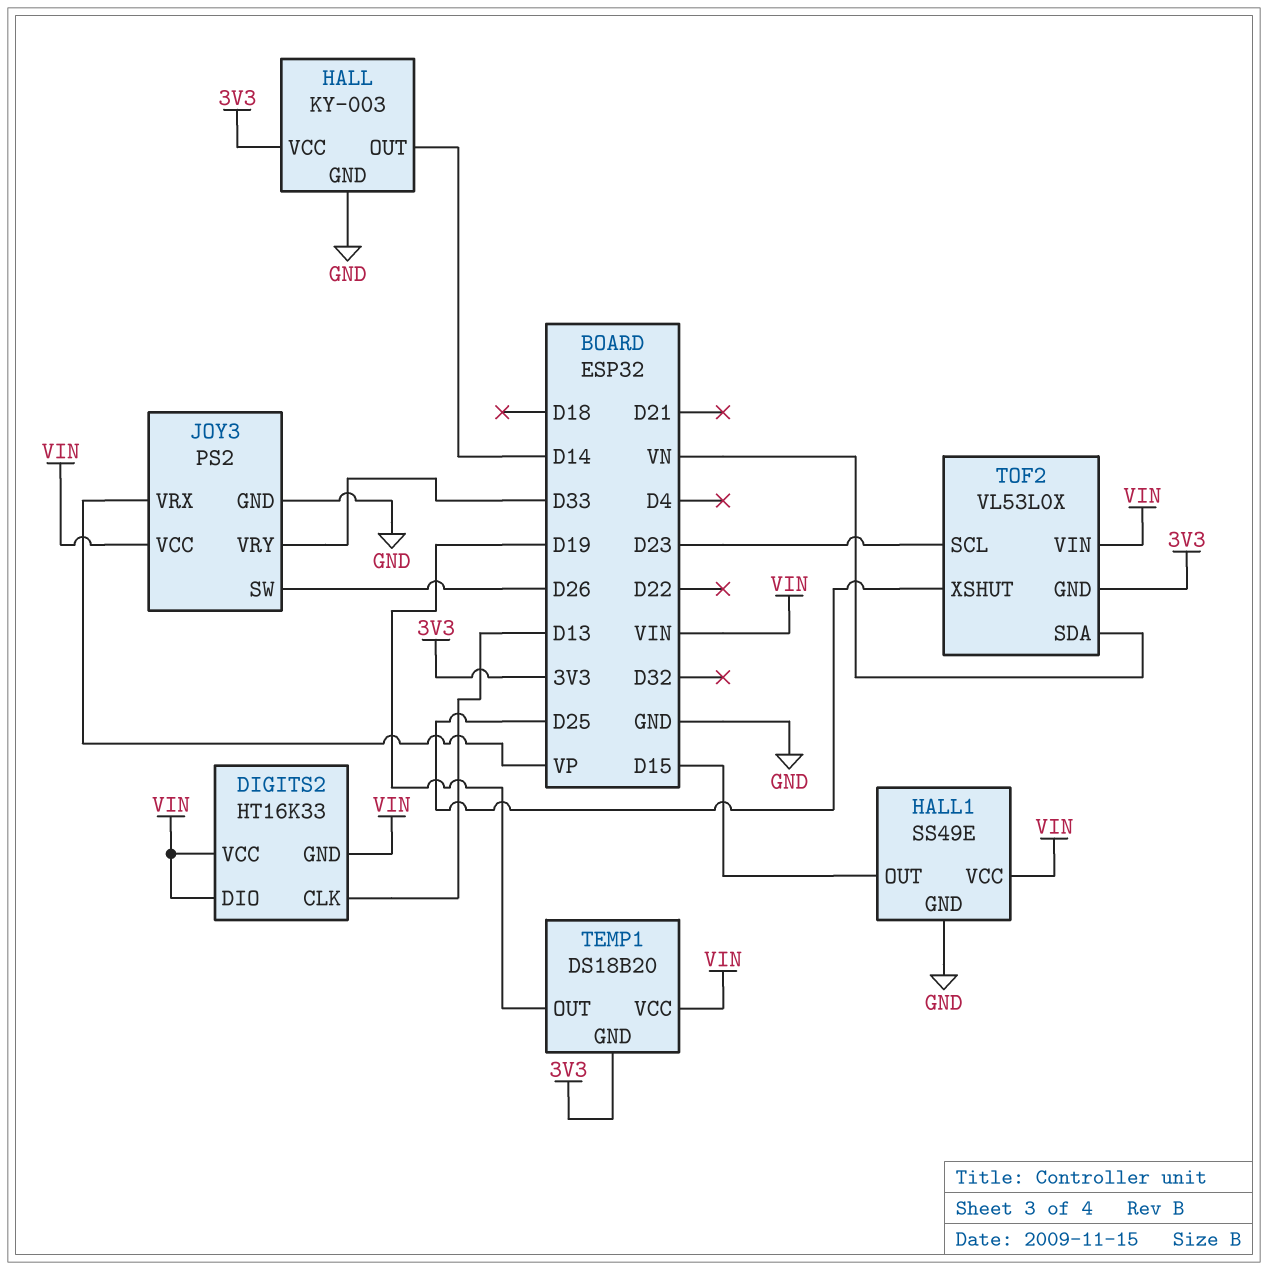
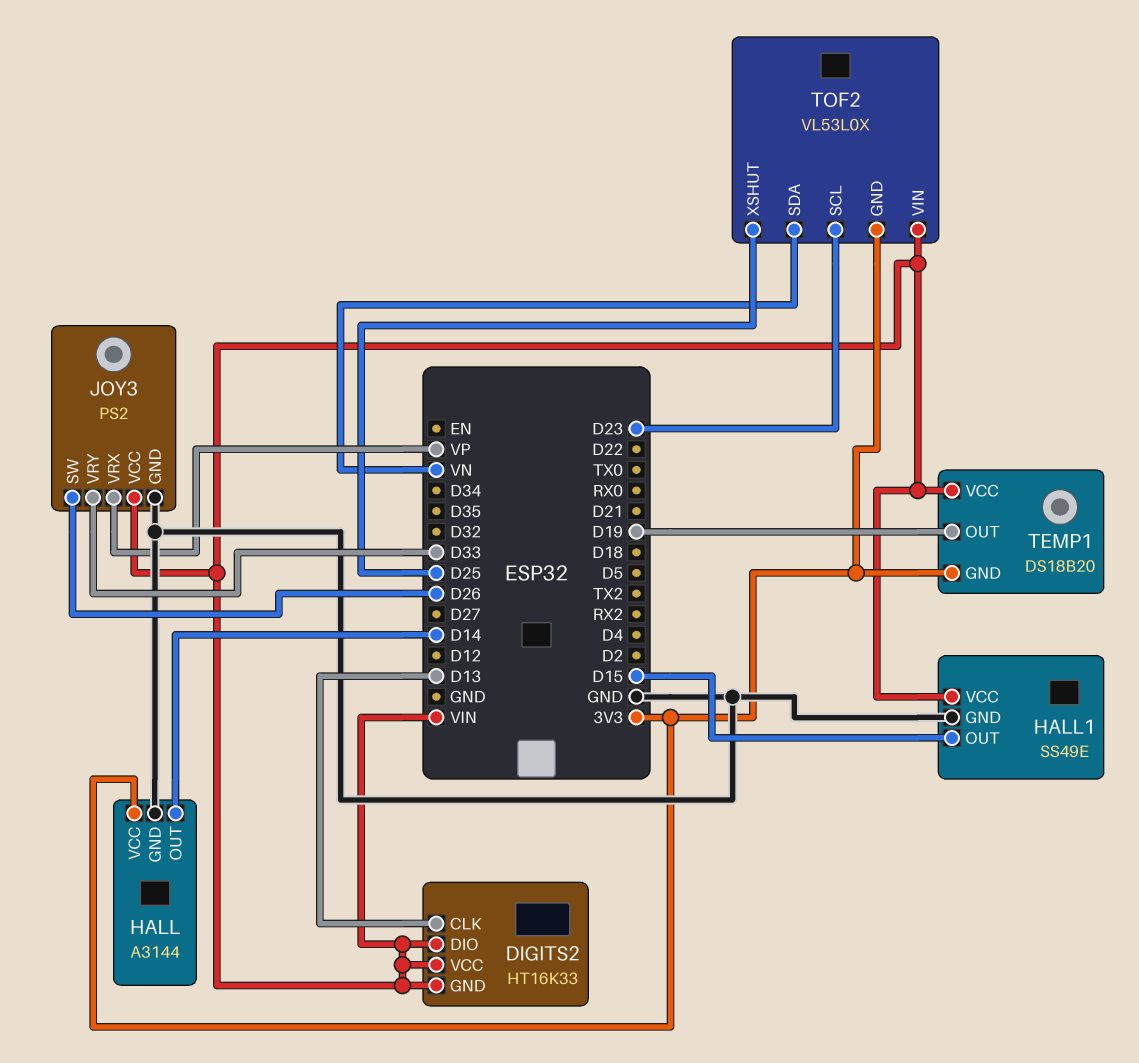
HALL: KY-003 -> A3144

